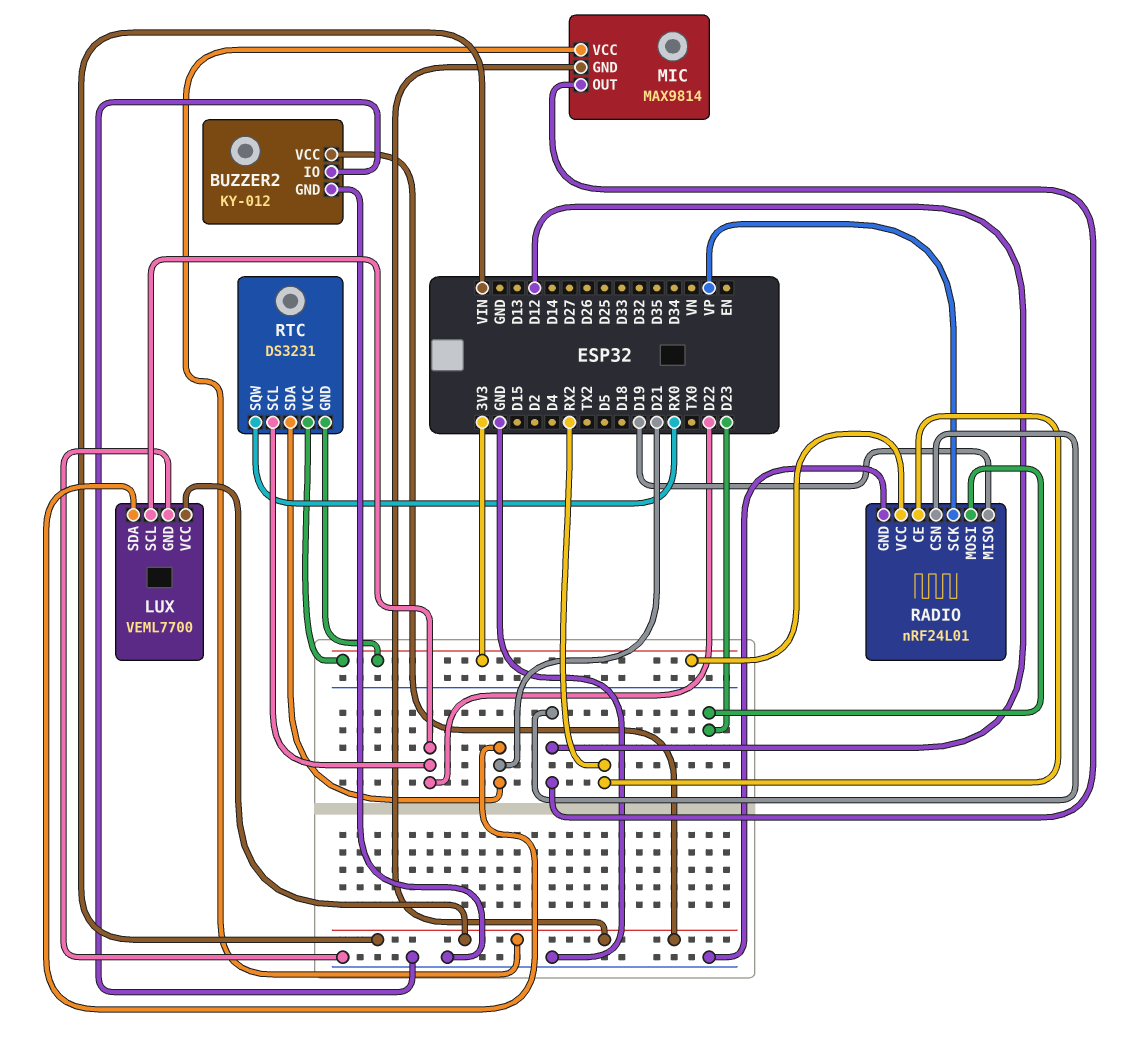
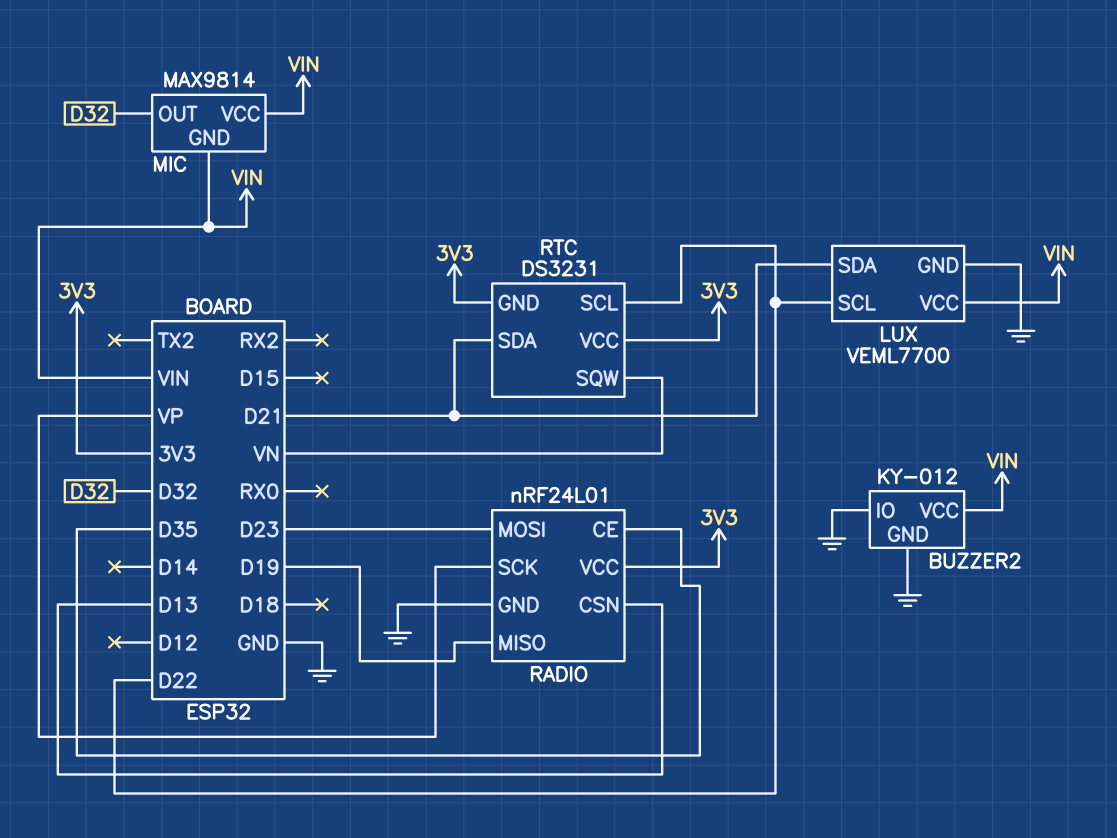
MIC pin OUT: D12 -> D32
RADIO pin CE: RX2 -> D35
RADIO pin CSN: D12 -> D13
RTC pin SQW: RX0 -> VN

